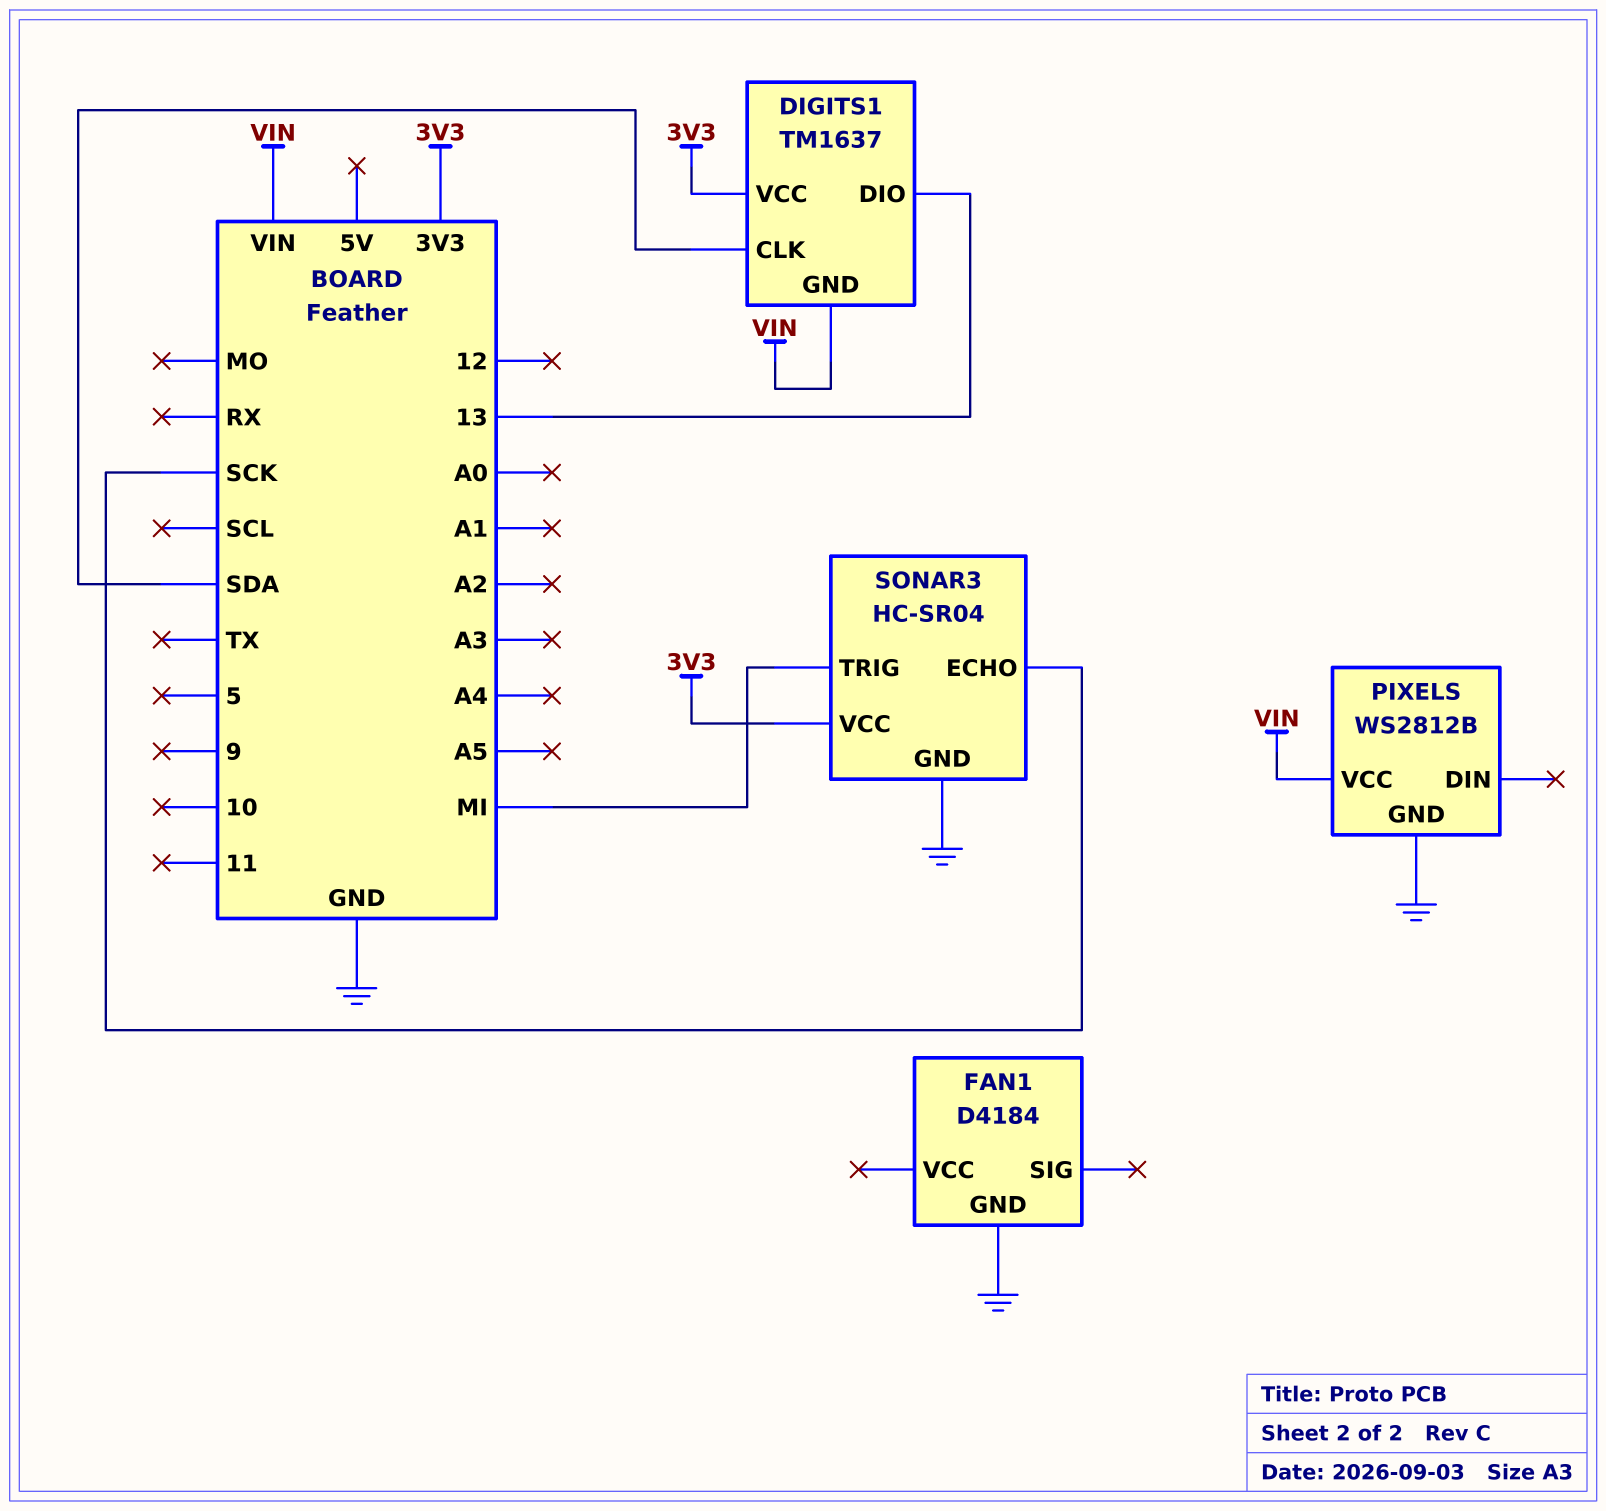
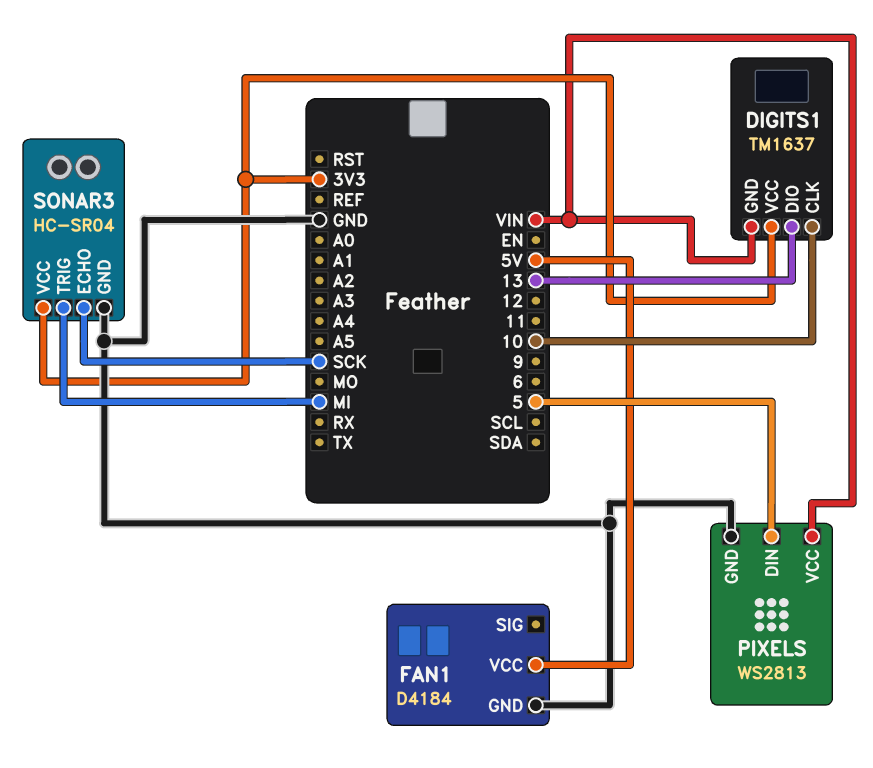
DIGITS1 pin CLK: SDA -> 10
FAN1 pin VCC: none -> 5V
PIXELS: WS2812B -> WS2813
PIXELS pin DIN: none -> 5

